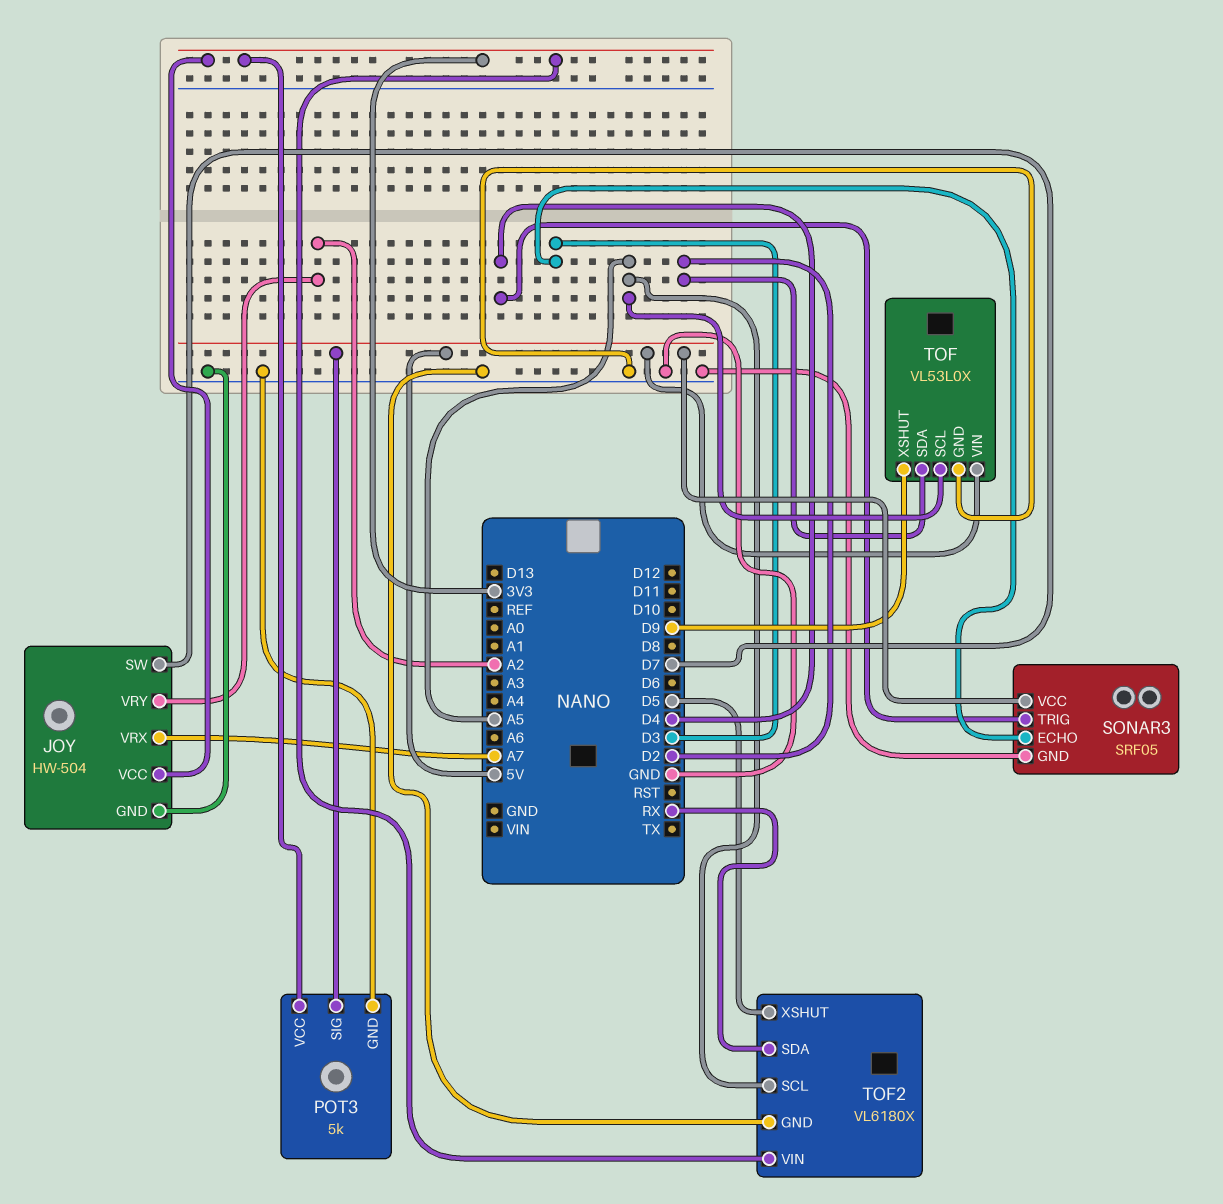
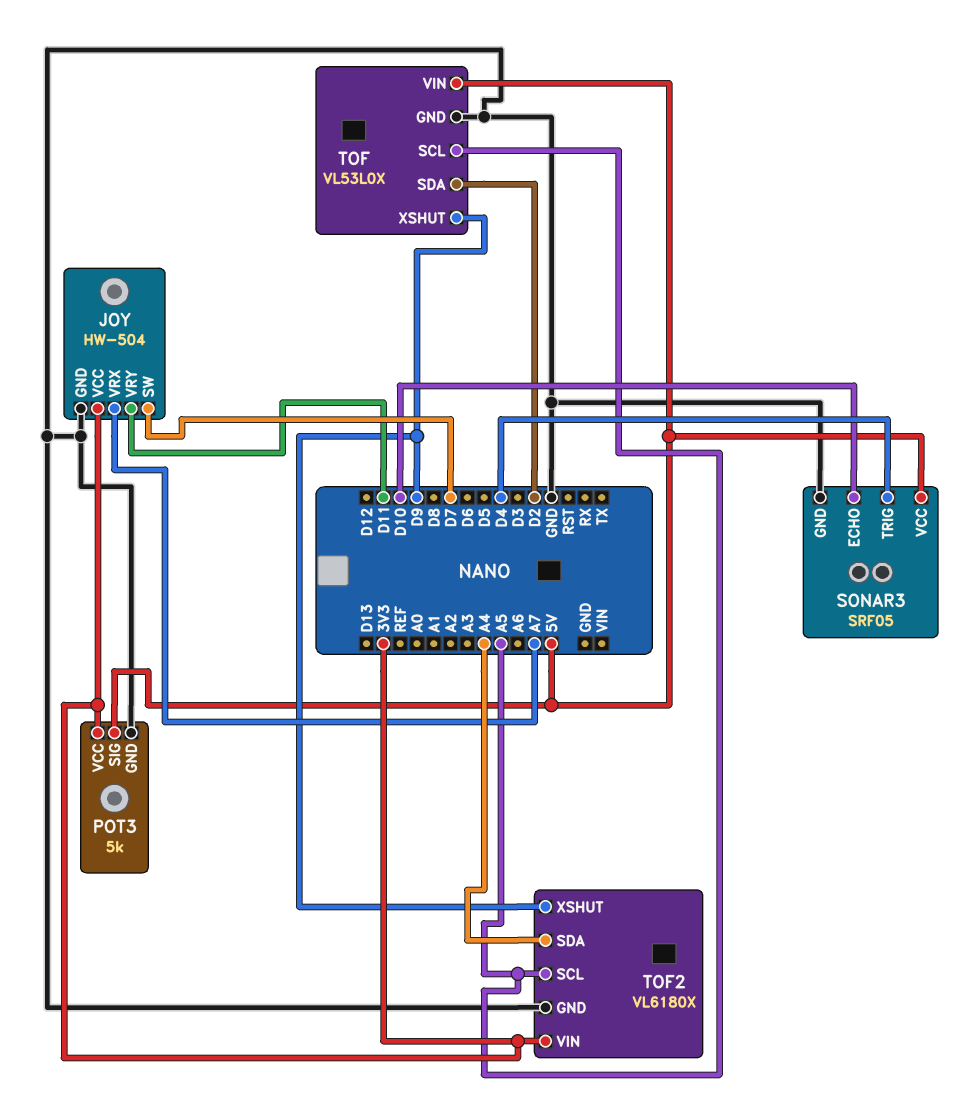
JOY pin VRY: A2 -> D11
SONAR3 pin ECHO: D3 -> D10
TOF2 pin SDA: RX -> A4
TOF2 pin XSHUT: D5 -> D9

